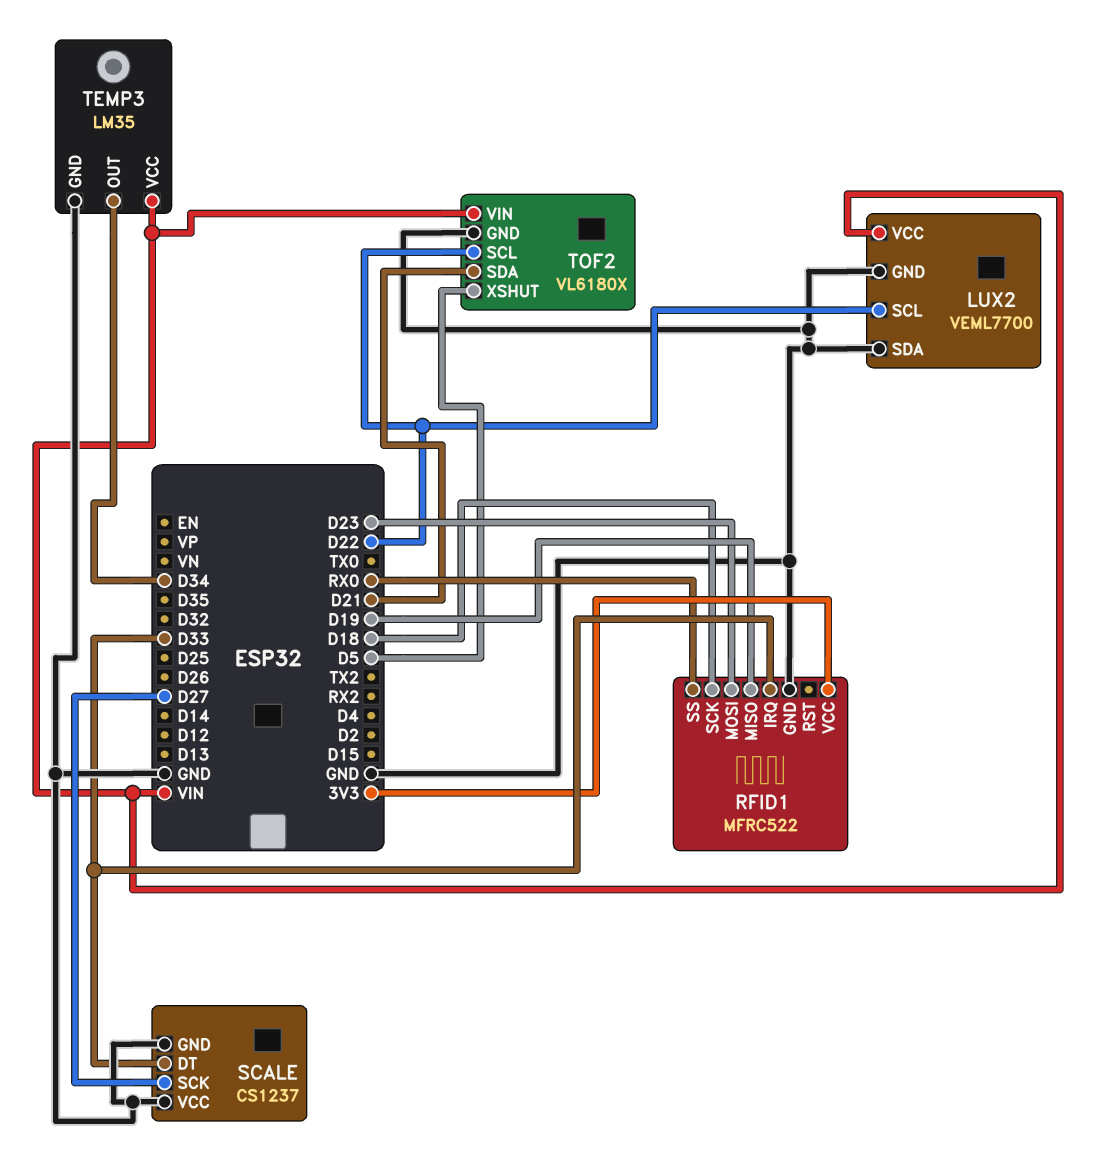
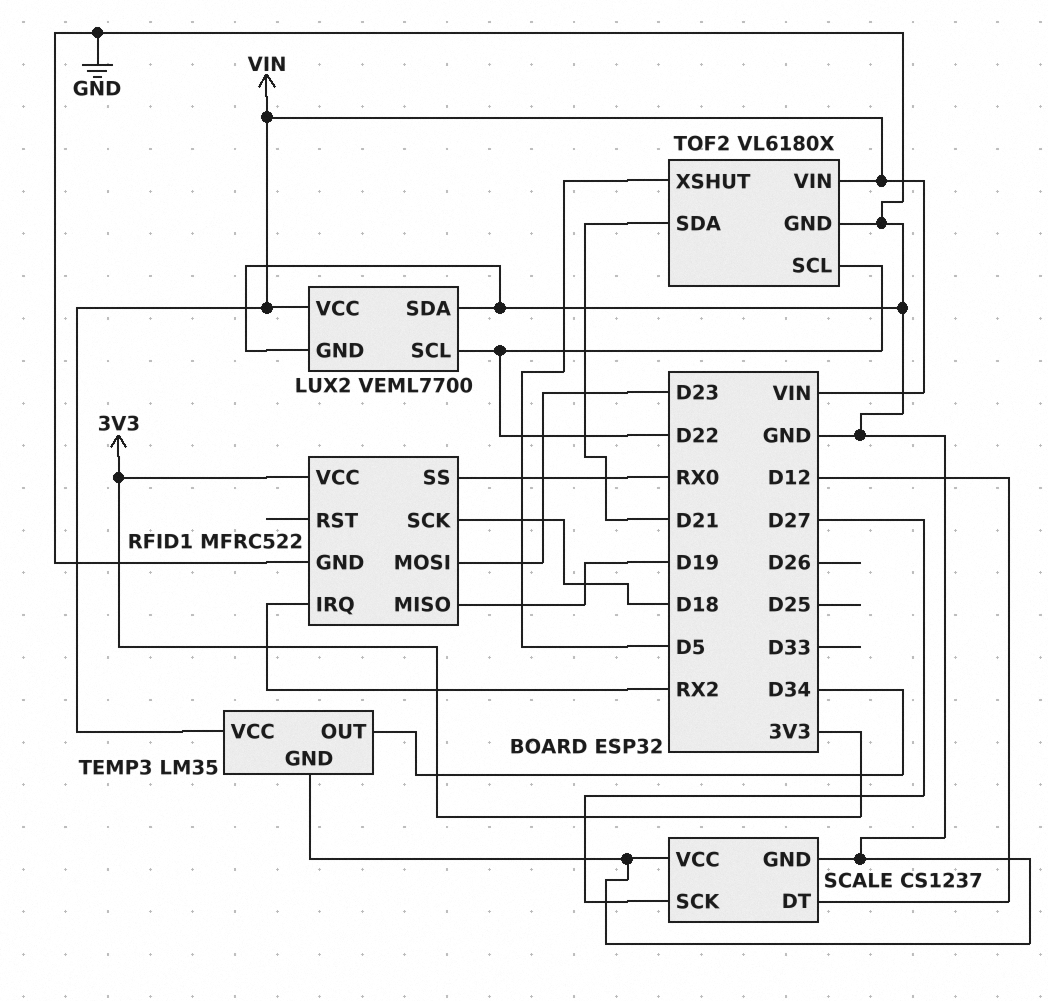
RFID1 pin IRQ: D33 -> RX2
SCALE pin DT: D33 -> D12

